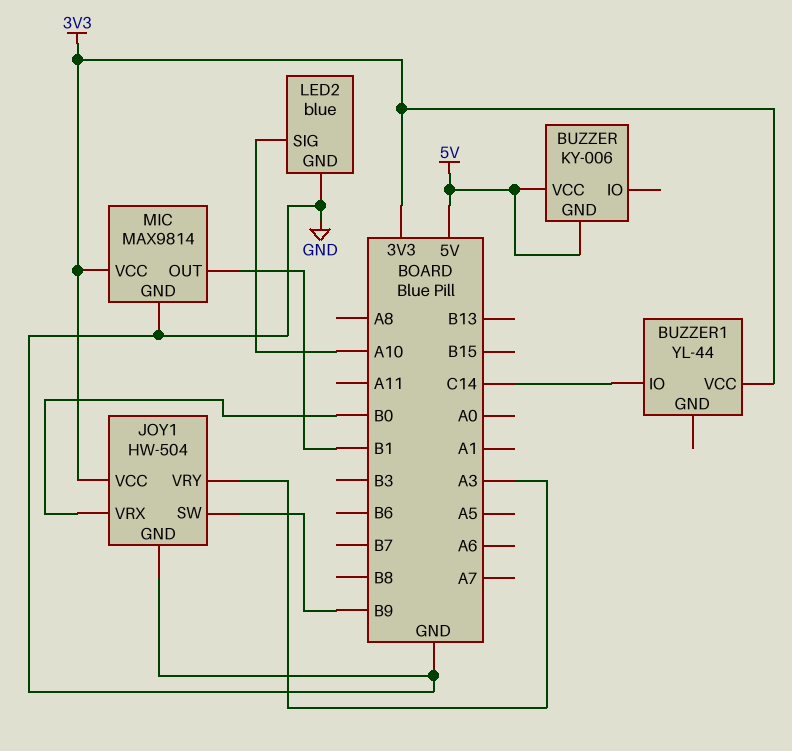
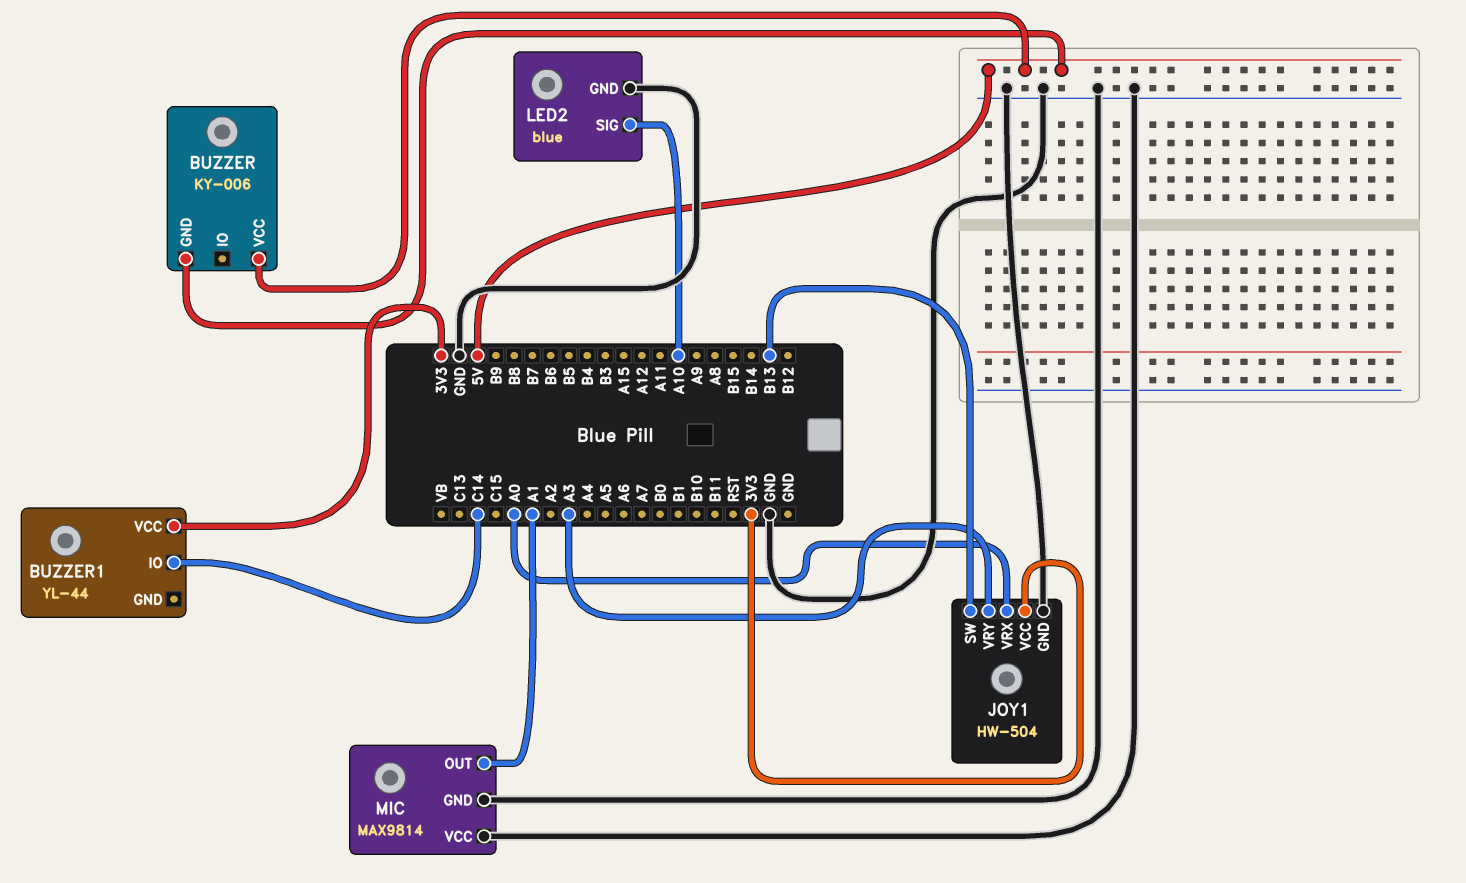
JOY1 pin SW: B9 -> B13
JOY1 pin VRX: B0 -> A0
MIC pin OUT: B1 -> A1
MIC pin VCC: 3V3 -> GND

